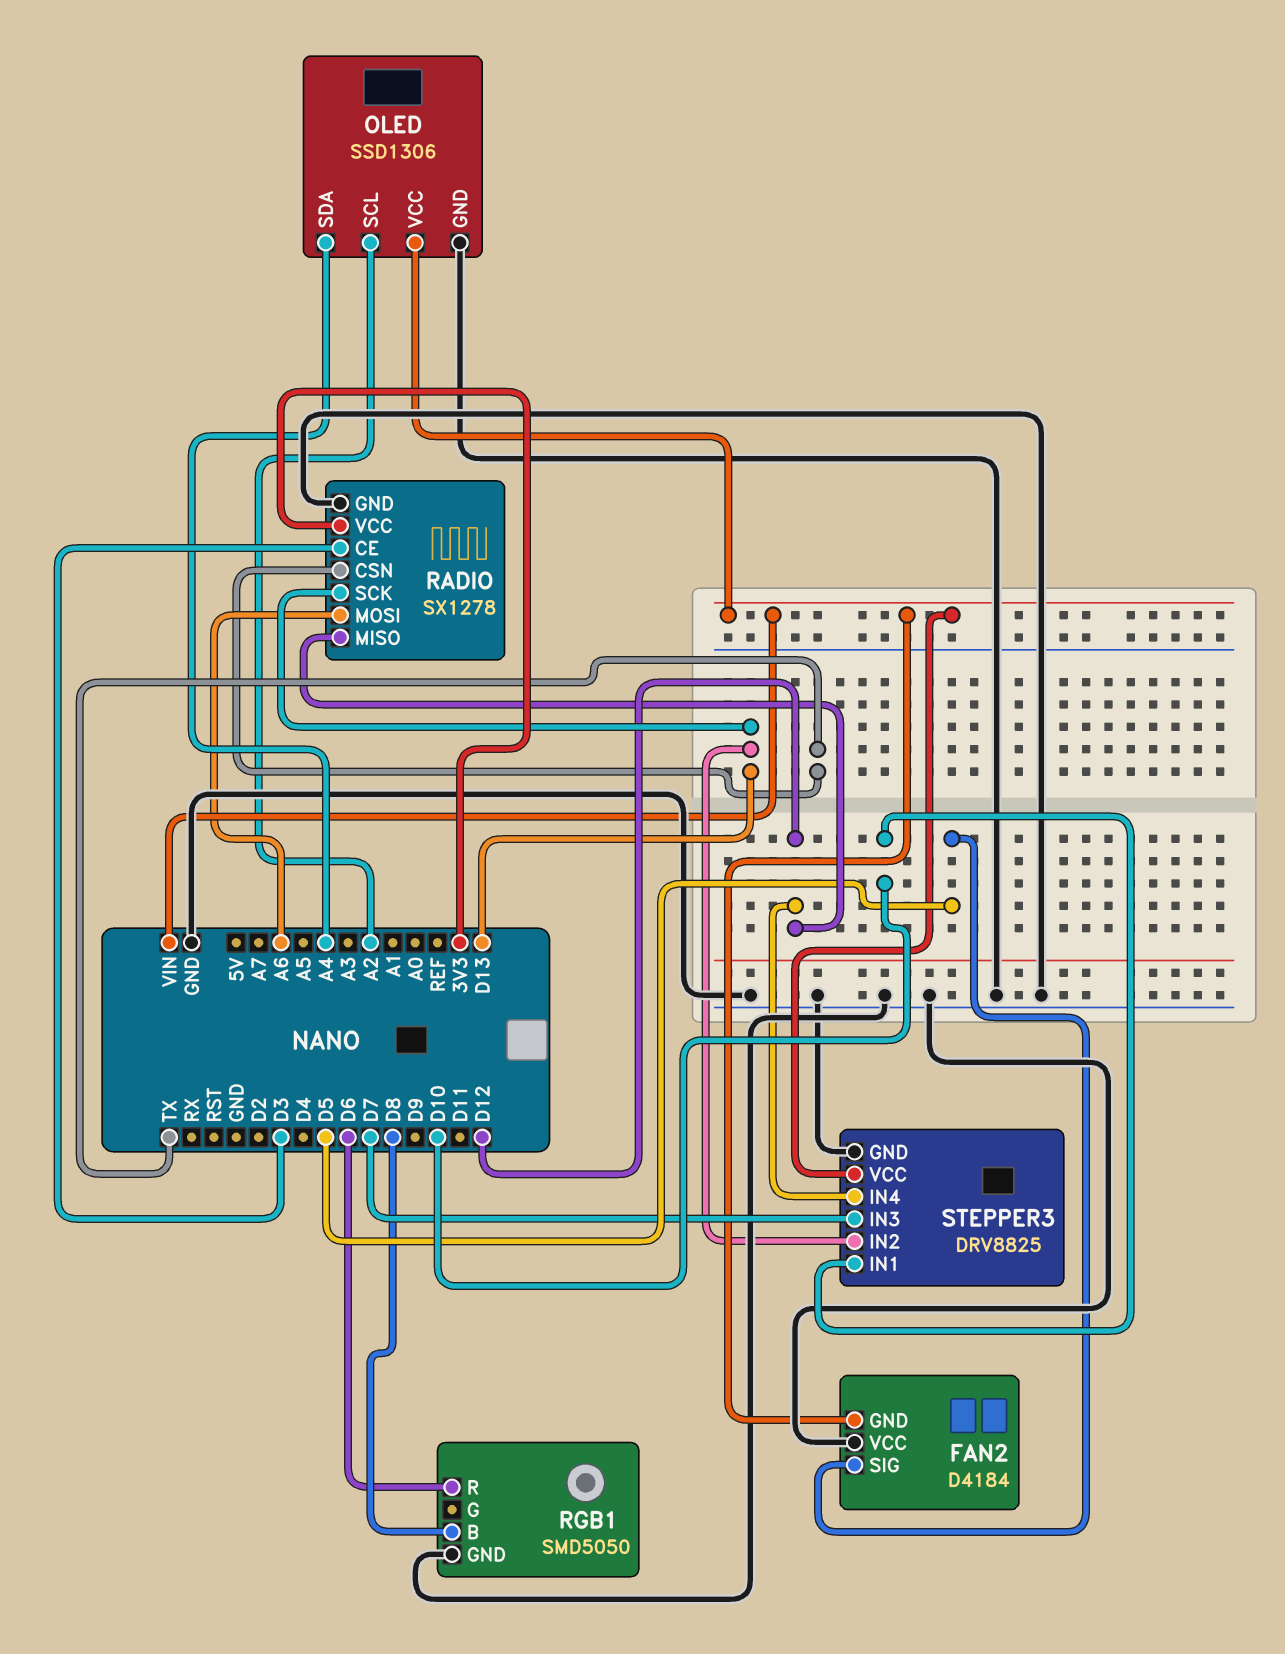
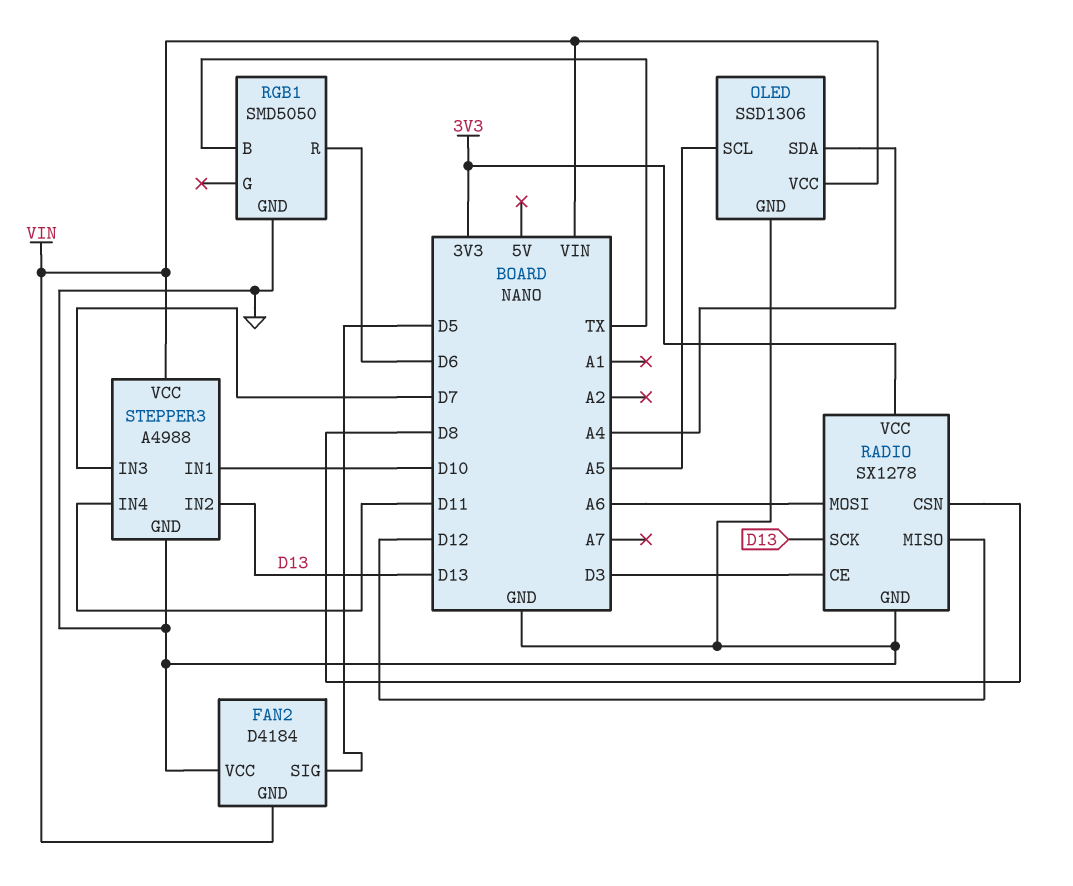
OLED pin SCL: A2 -> A5
RADIO pin CSN: TX -> D8
RGB1 pin B: D8 -> TX
STEPPER3: DRV8825 -> A4988
STEPPER3 pin IN4: D12 -> D11

